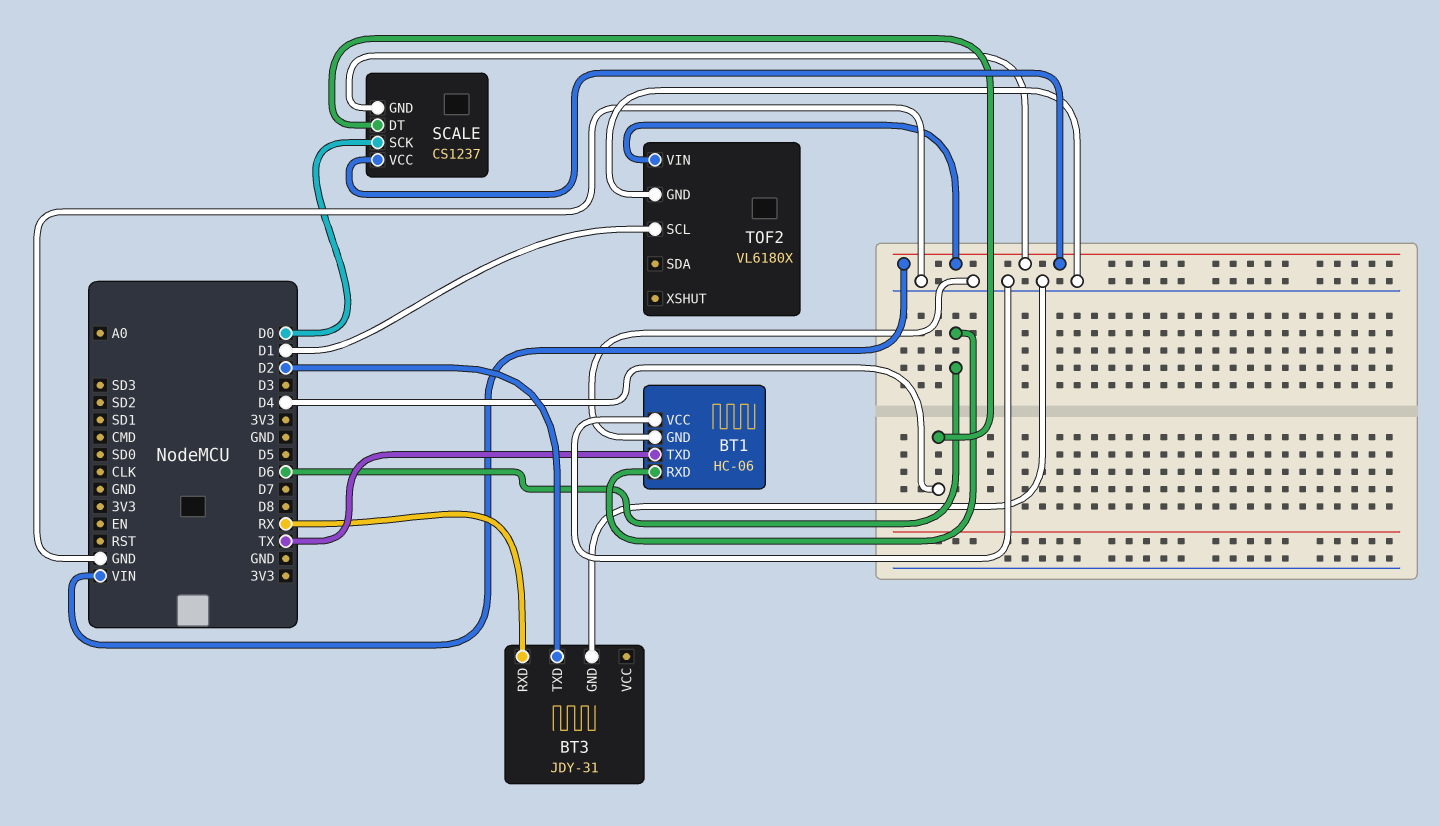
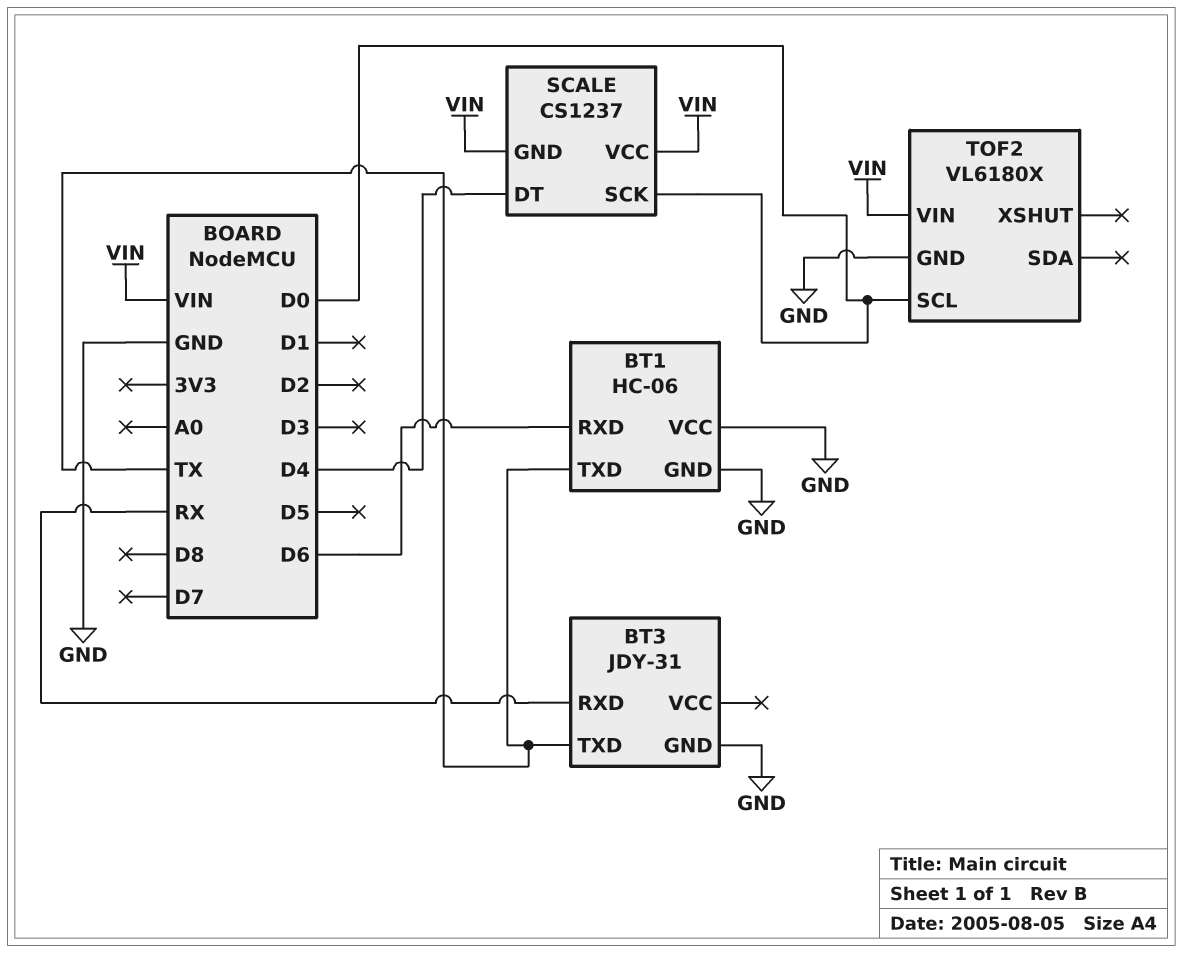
BT3 pin TXD: D2 -> TX
TOF2 pin SCL: D1 -> D0

